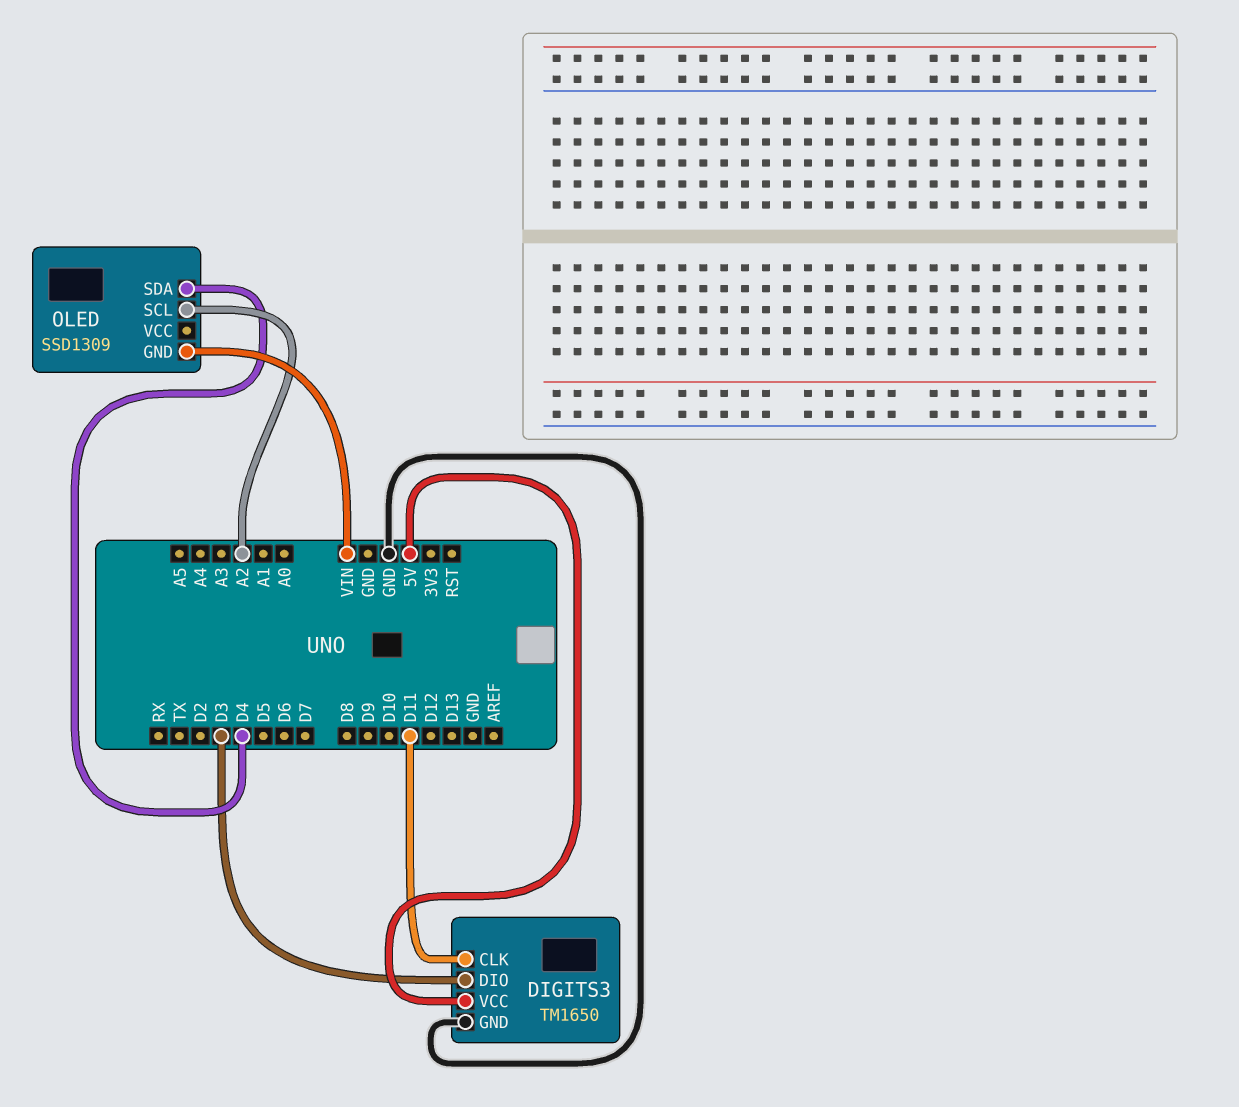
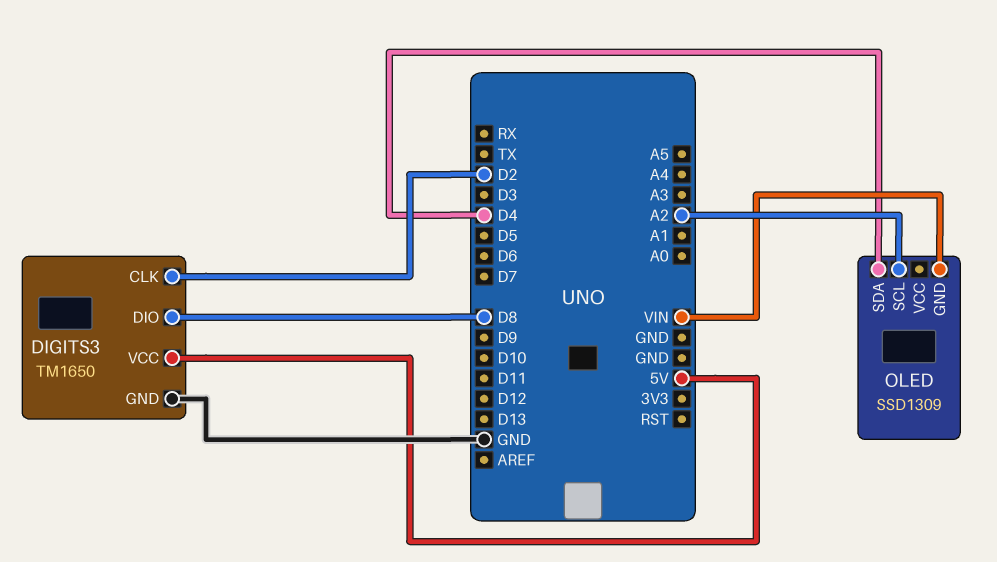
DIGITS3 pin CLK: D11 -> D2
DIGITS3 pin DIO: D3 -> D8

